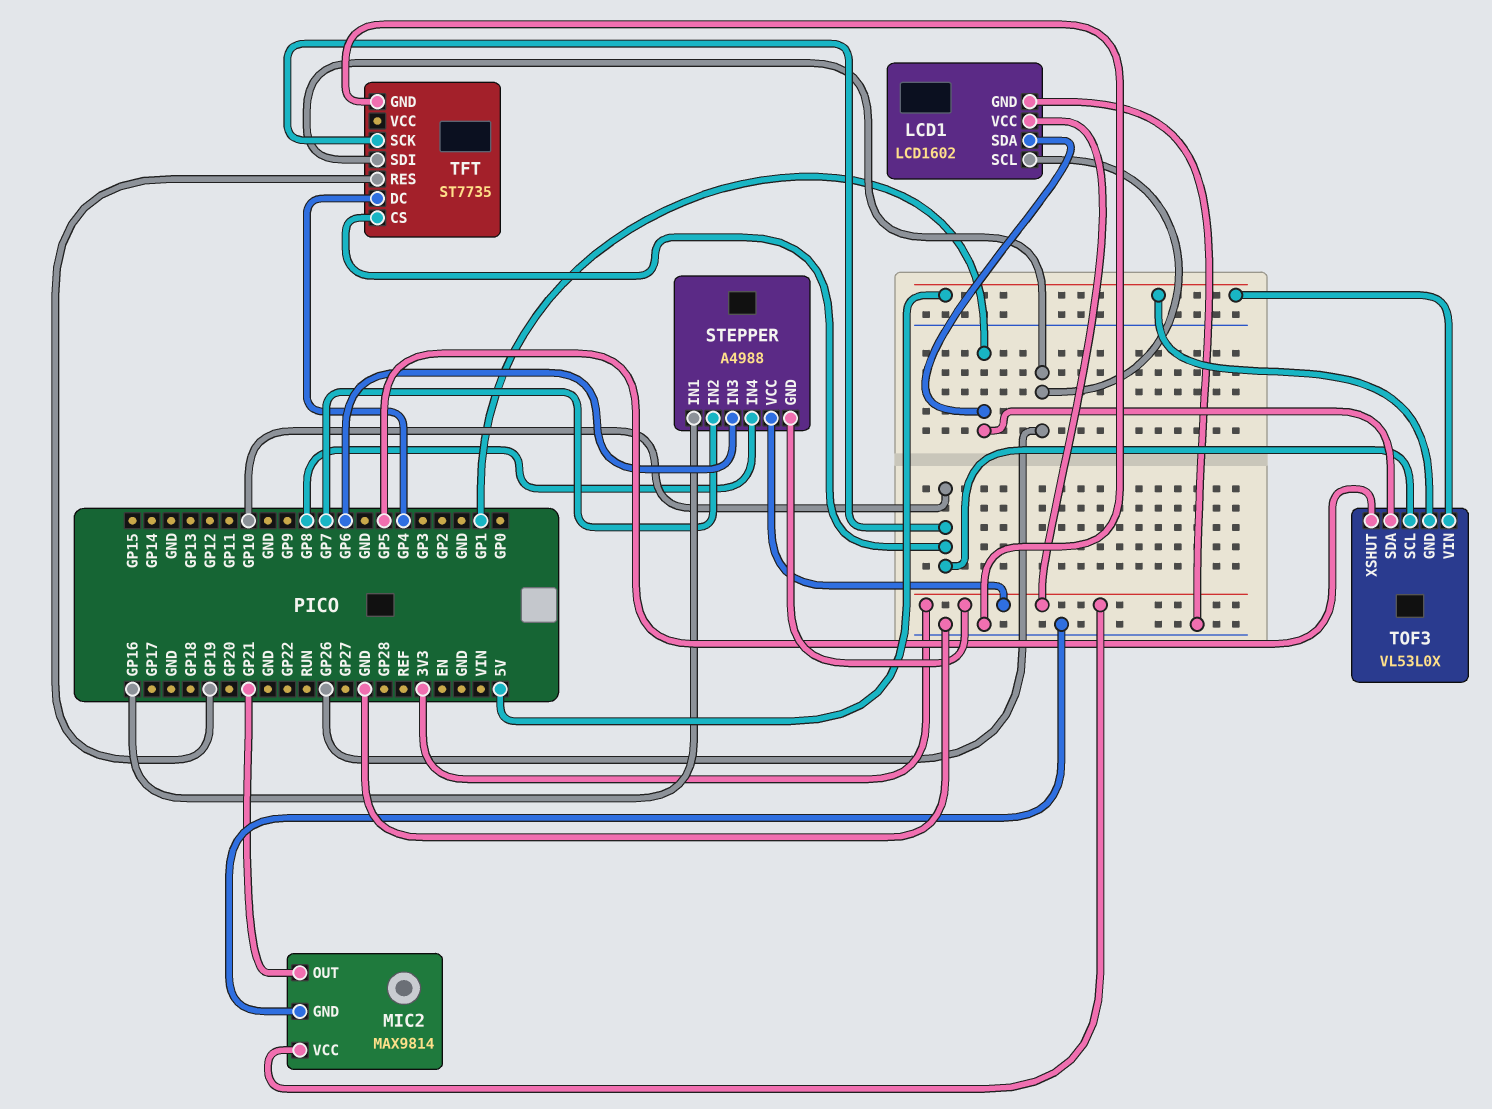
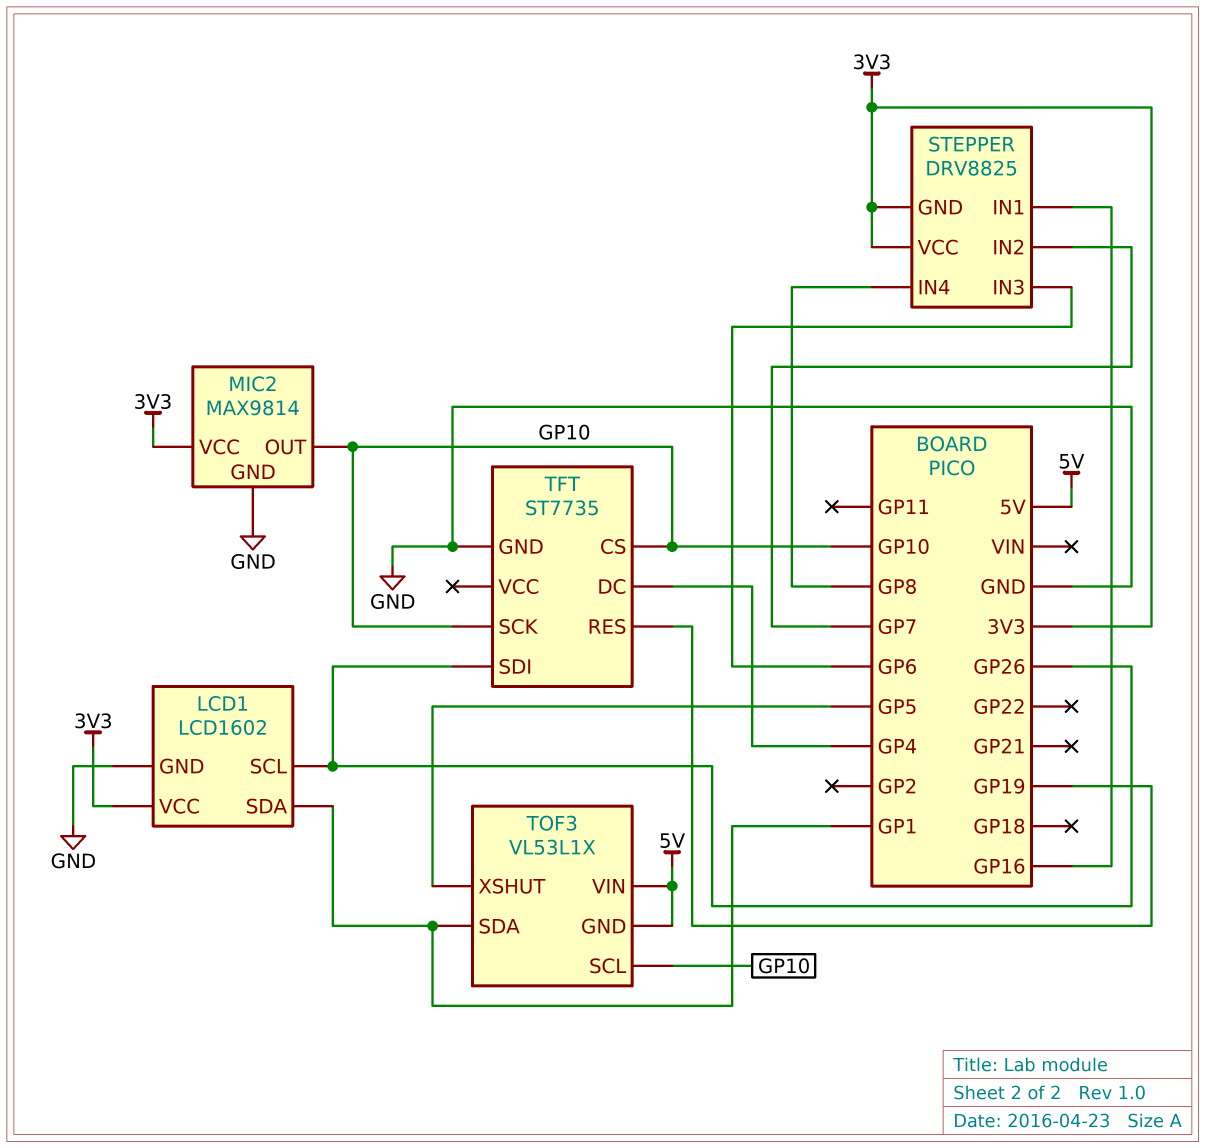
MIC2 pin OUT: GP21 -> GP10
STEPPER: A4988 -> DRV8825
TOF3: VL53L0X -> VL53L1X

